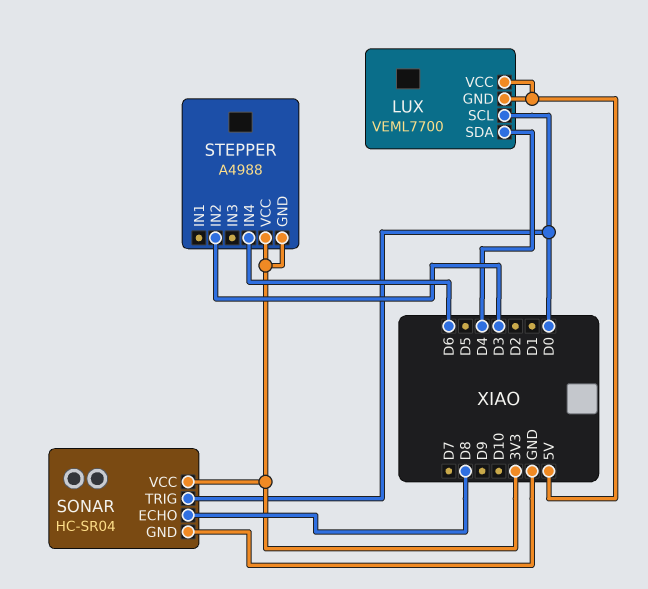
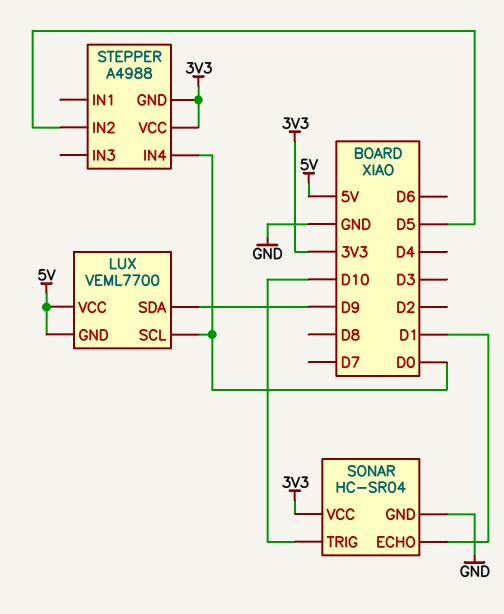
LUX pin SDA: D4 -> D9
SONAR pin ECHO: D8 -> D1
SONAR pin TRIG: D0 -> D10
STEPPER pin IN2: D3 -> D5
STEPPER pin IN4: D6 -> D0

